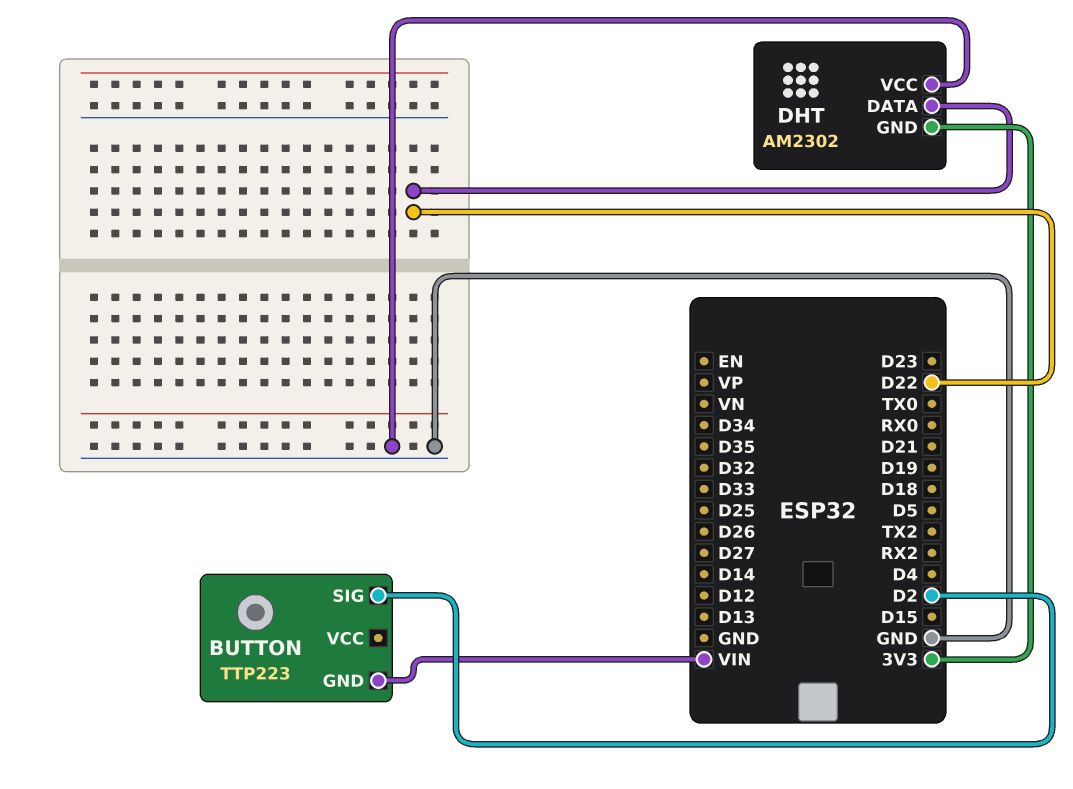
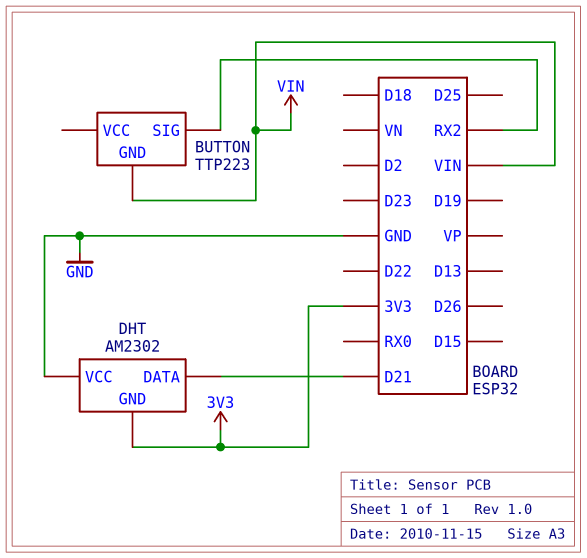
BUTTON pin SIG: D2 -> RX2
DHT pin DATA: D22 -> D21

